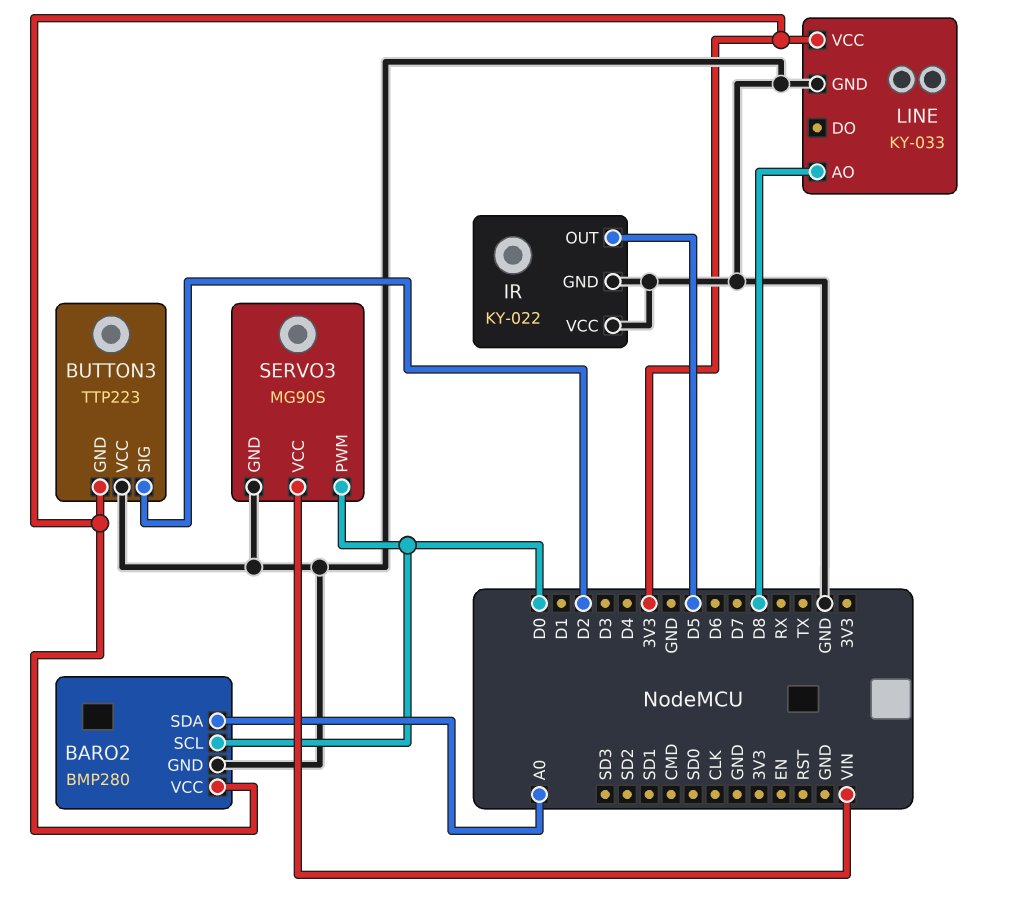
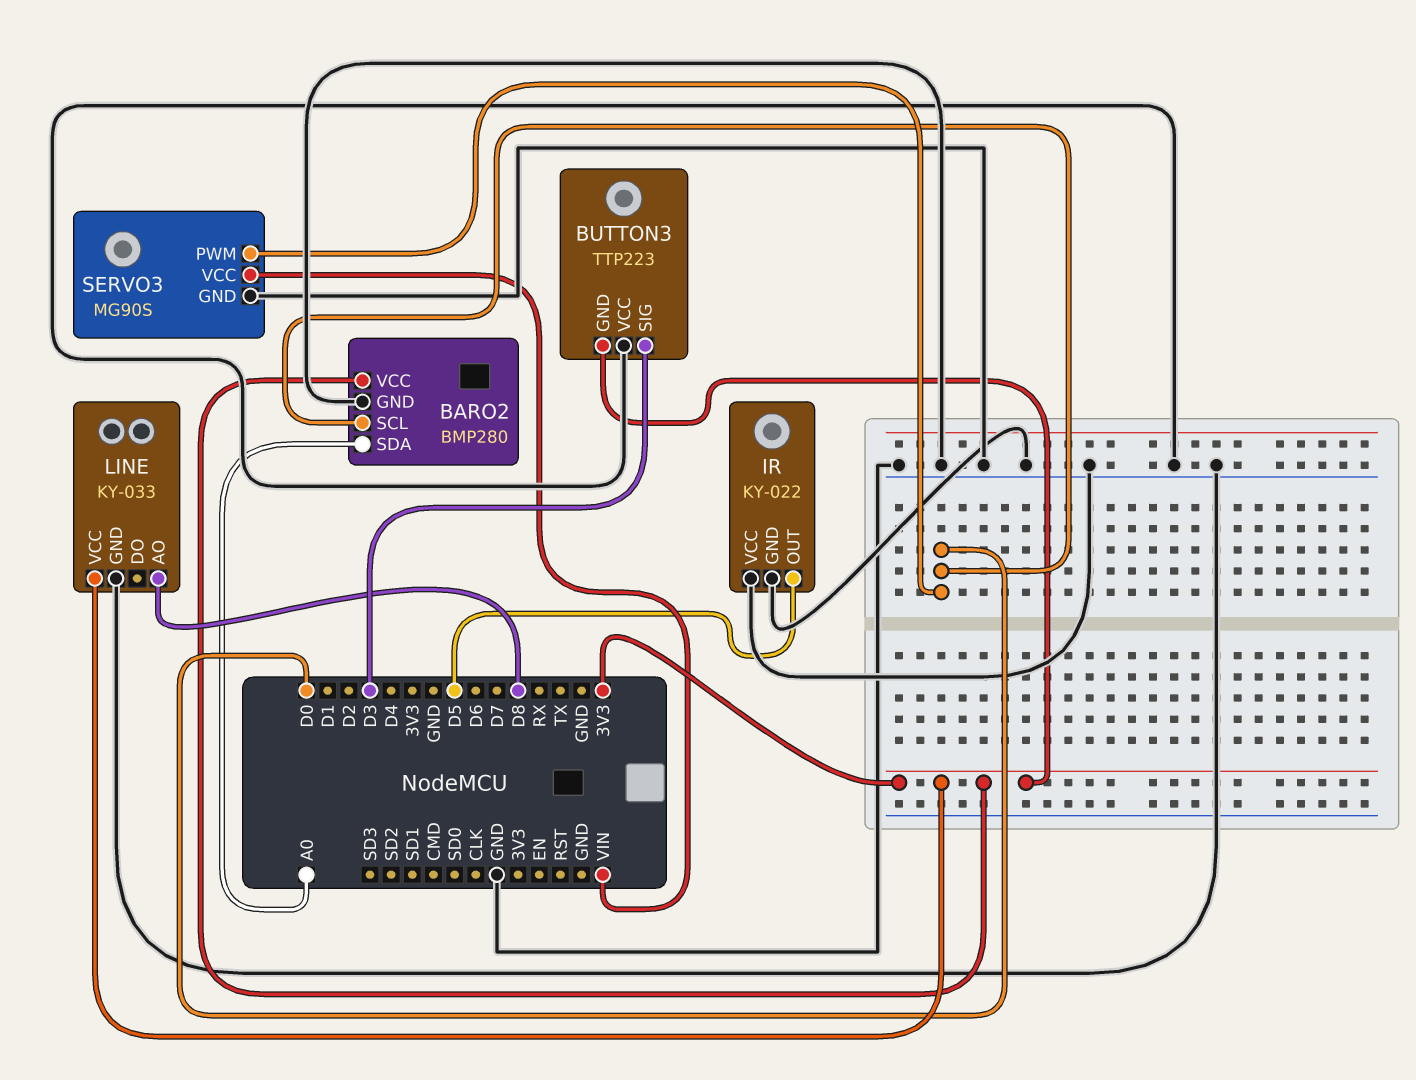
BUTTON3 pin SIG: D2 -> D3

